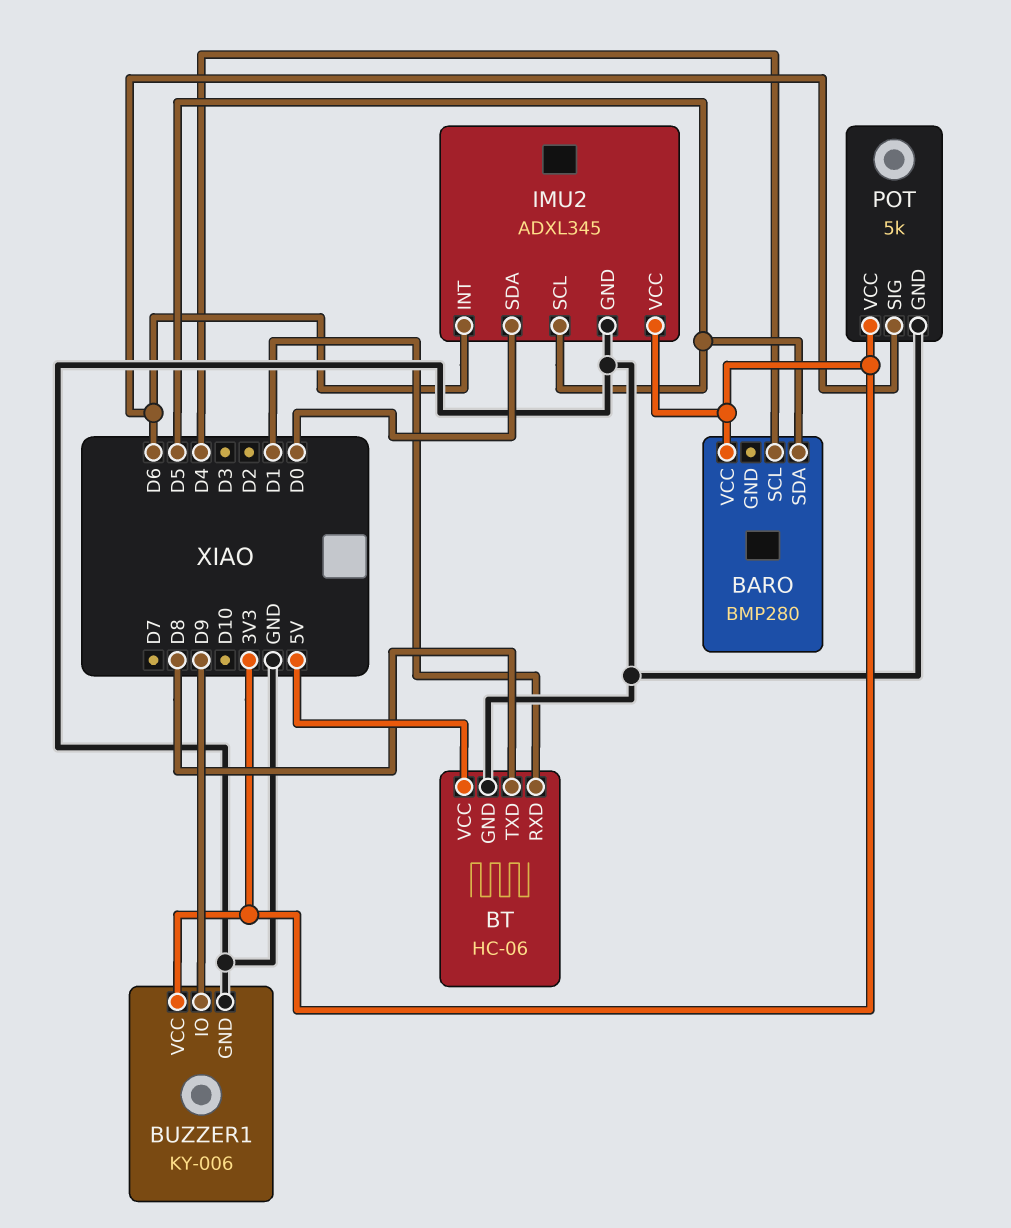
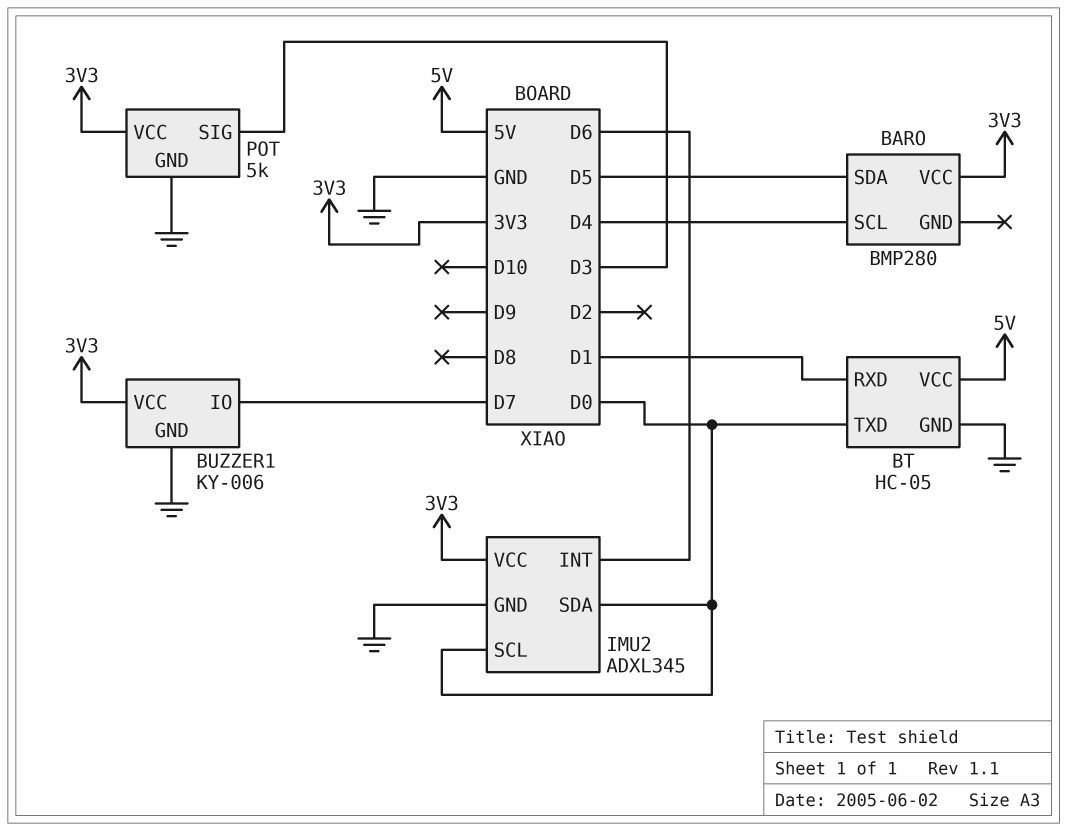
BT: HC-06 -> HC-05
BT pin TXD: D8 -> D0
BUZZER1 pin IO: D9 -> D7
IMU2 pin SCL: D5 -> D0
POT pin SIG: D6 -> D3

